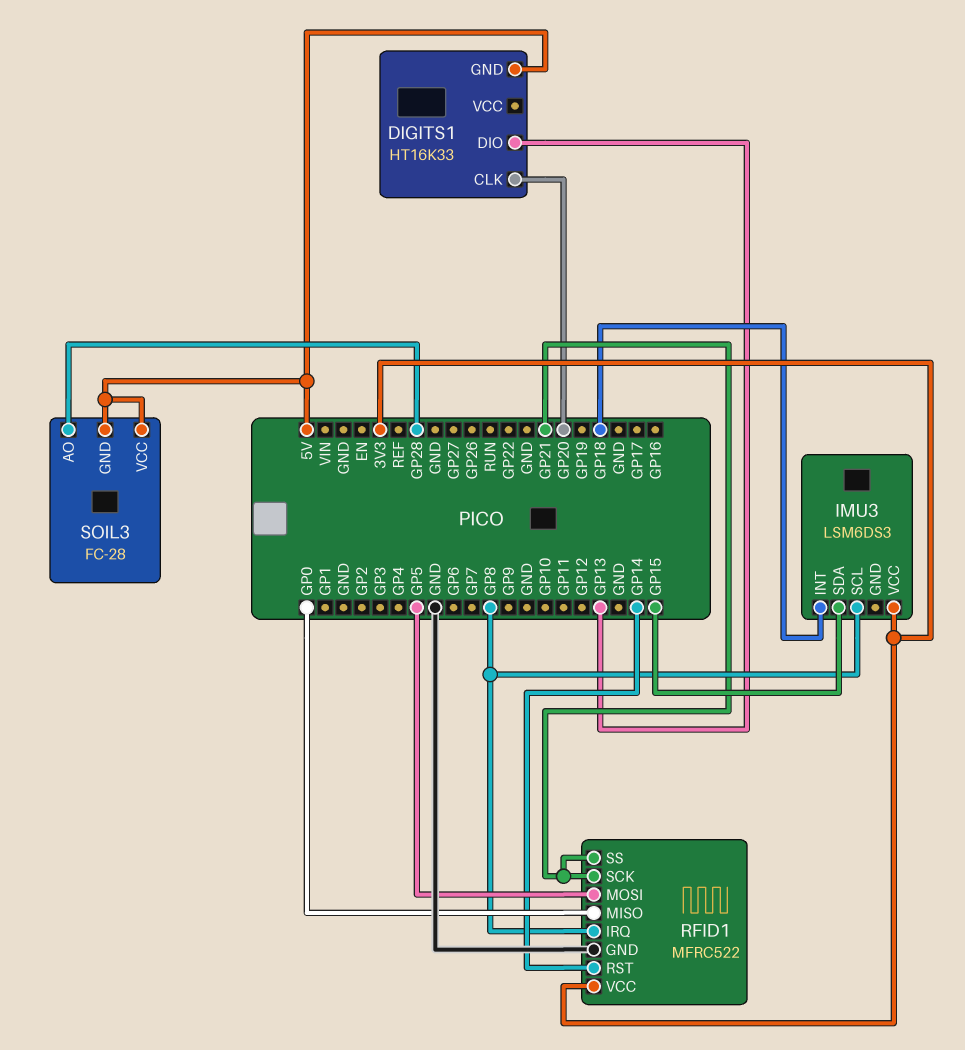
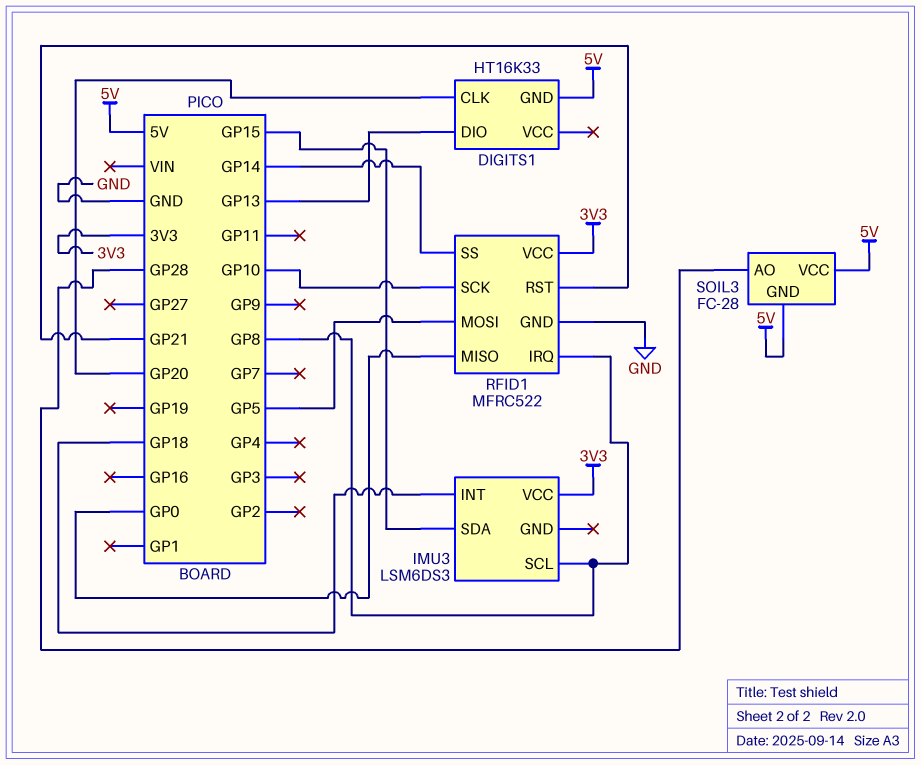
RFID1 pin RST: GP14 -> GP21
RFID1 pin SCK: GP21 -> GP10
RFID1 pin SS: GP21 -> GP14

